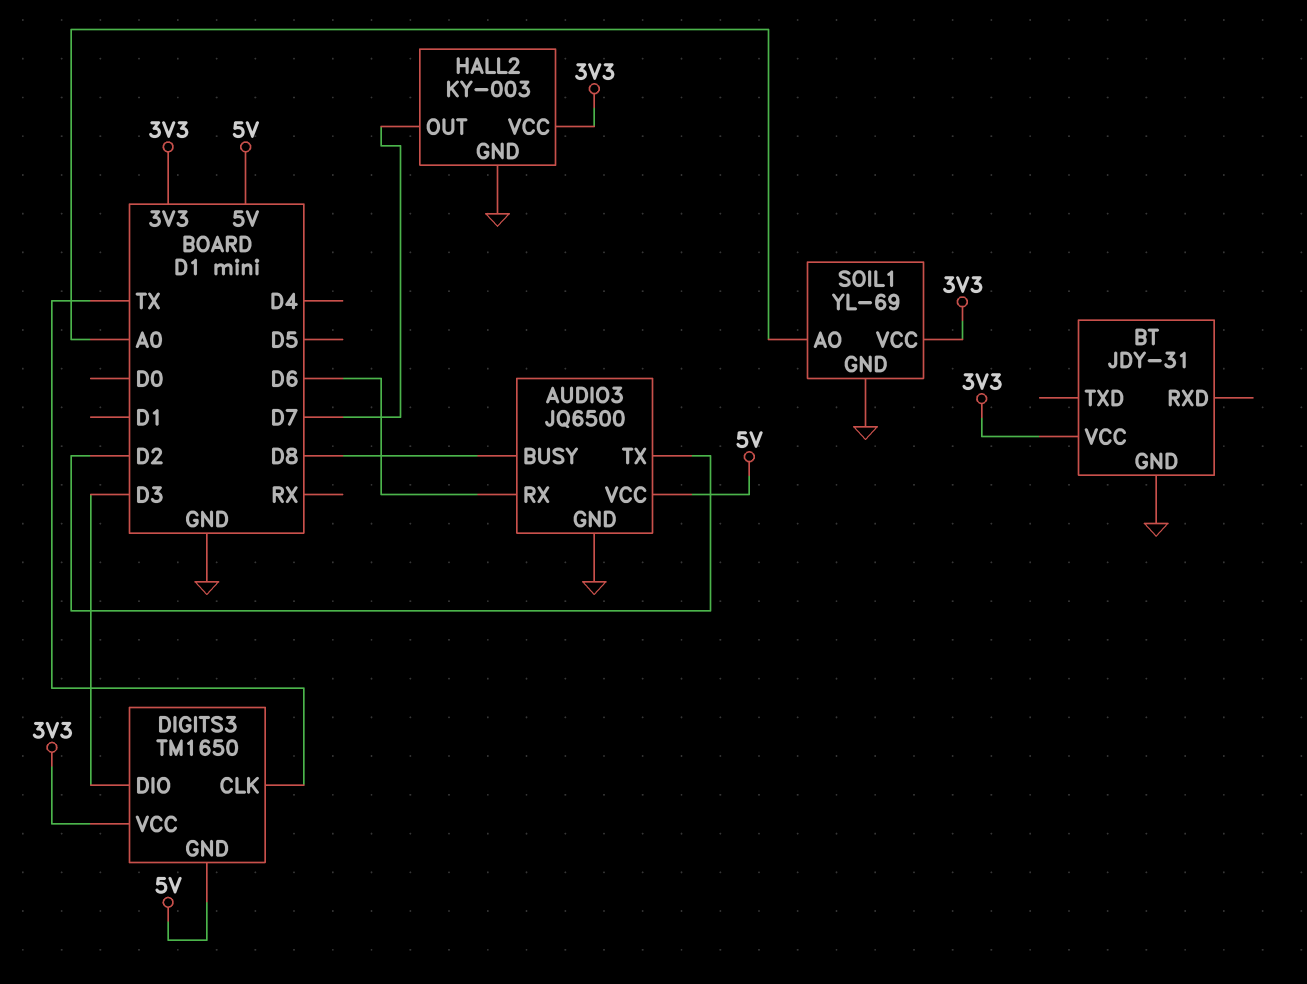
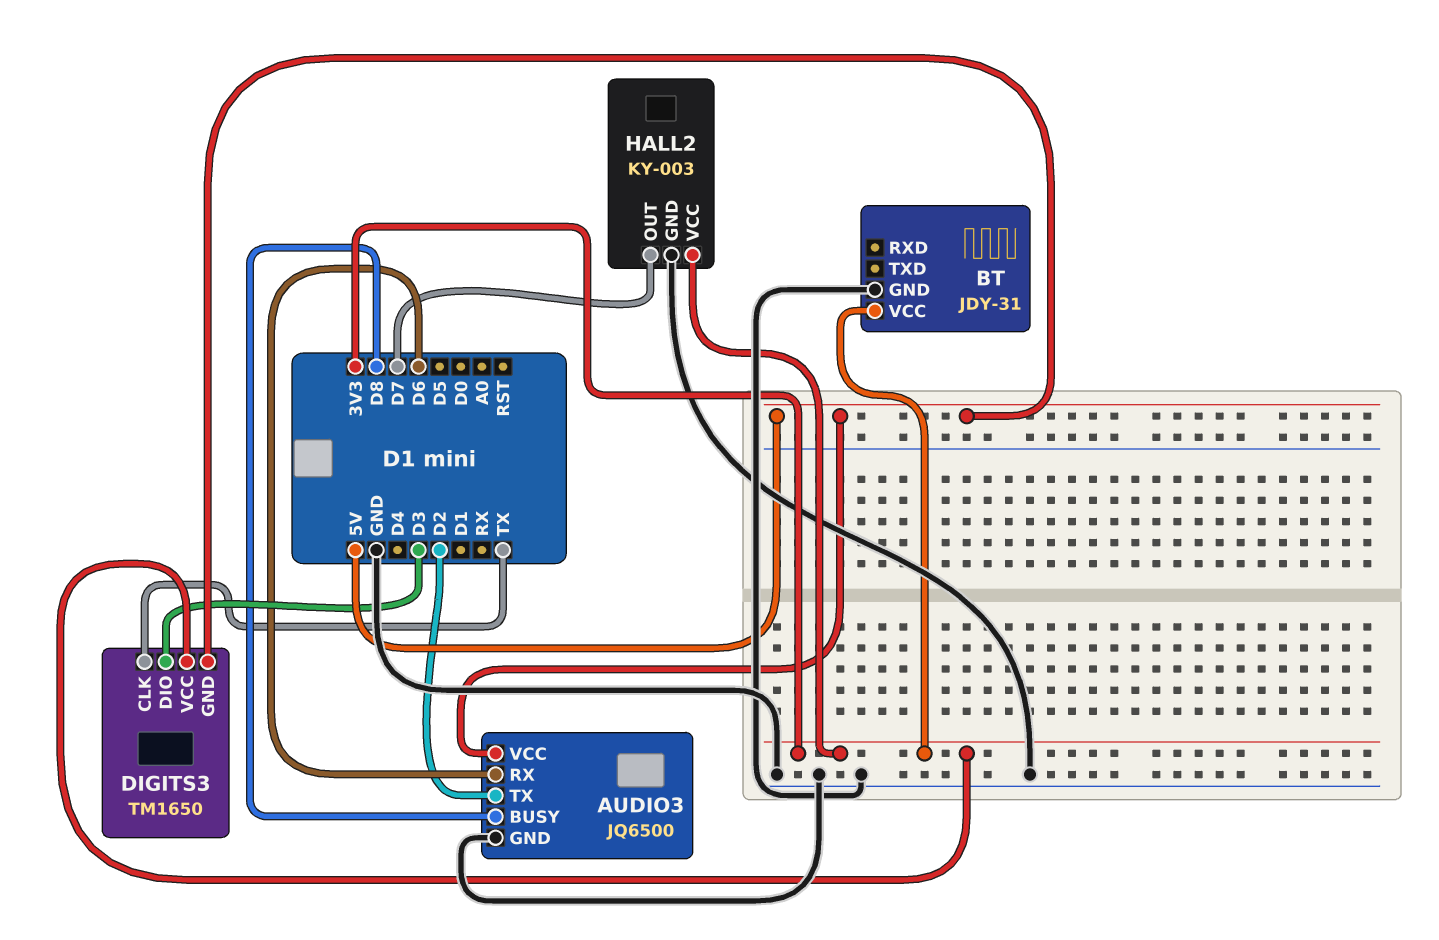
SOIL1: YL-69 -> none
SOIL1 pin AO: A0 -> none
SOIL1 pin GND: GND -> none
SOIL1 pin VCC: 3V3 -> none

